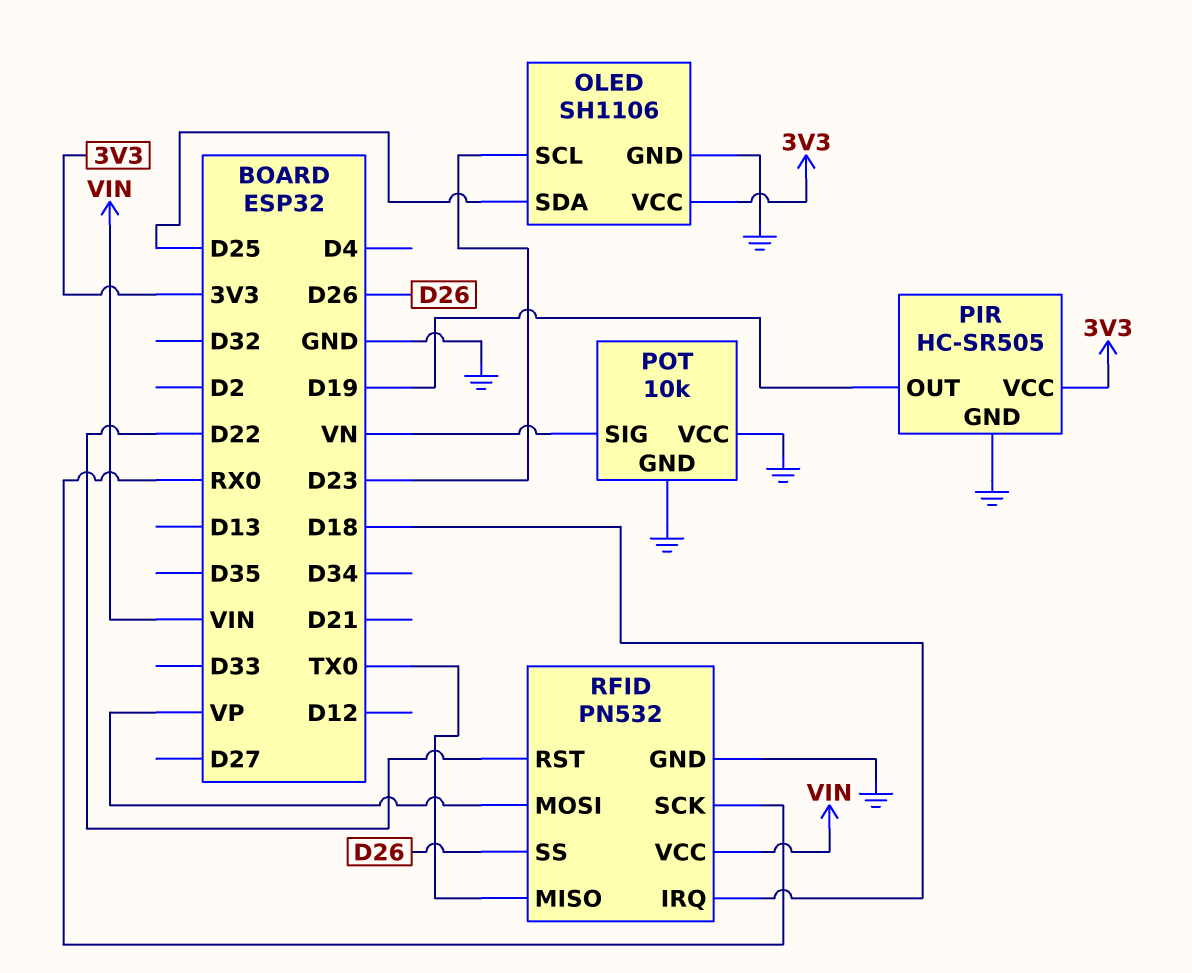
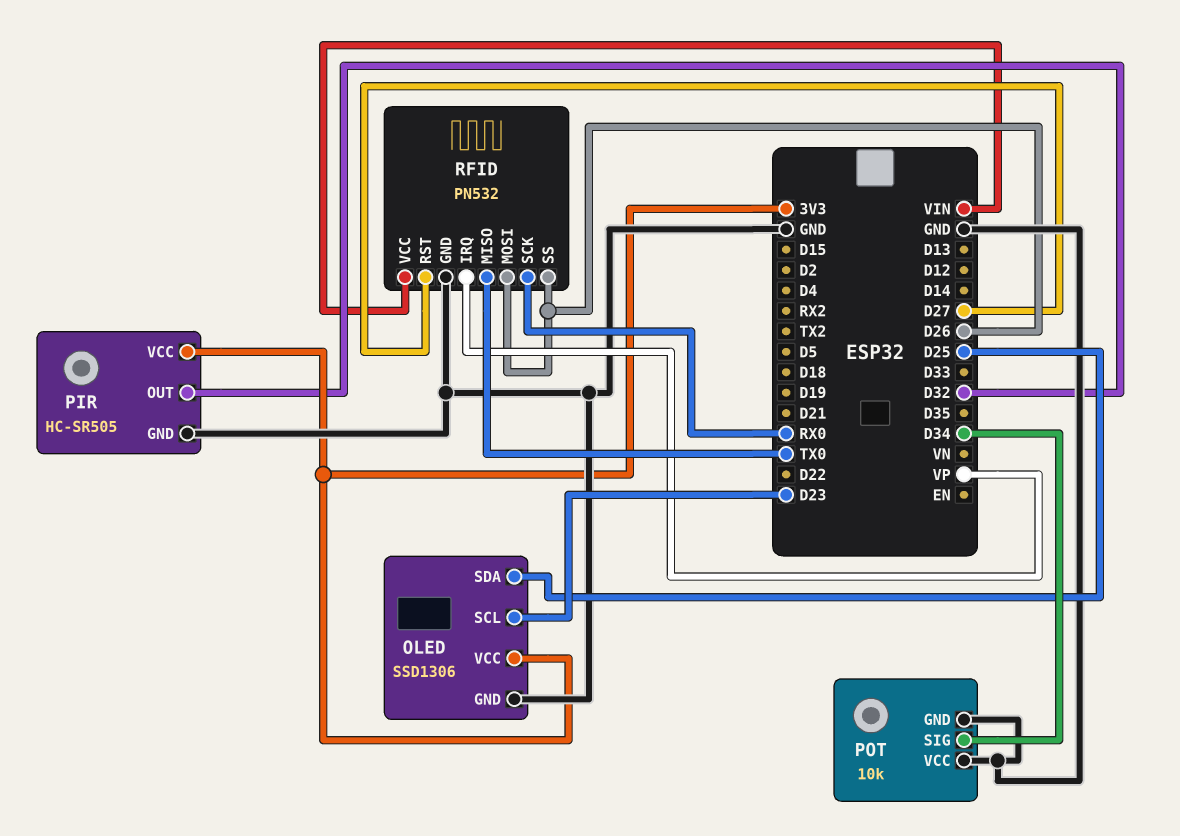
OLED: SH1106 -> SSD1306
PIR pin OUT: D19 -> D32
POT pin SIG: VN -> D34
RFID pin IRQ: D18 -> VP
RFID pin MOSI: VP -> D26
RFID pin RST: D22 -> D27

